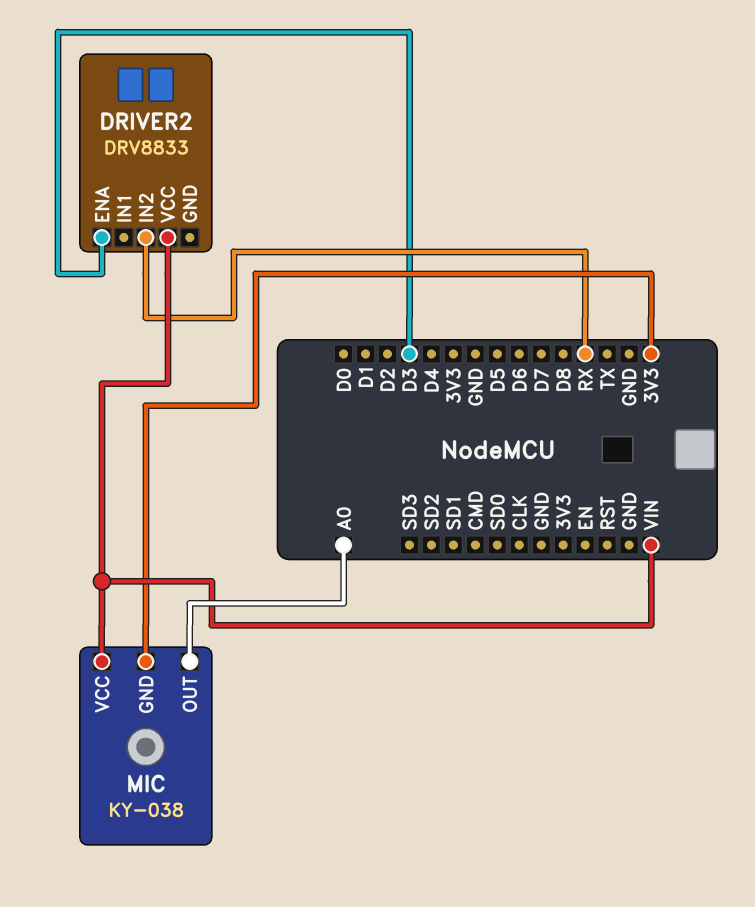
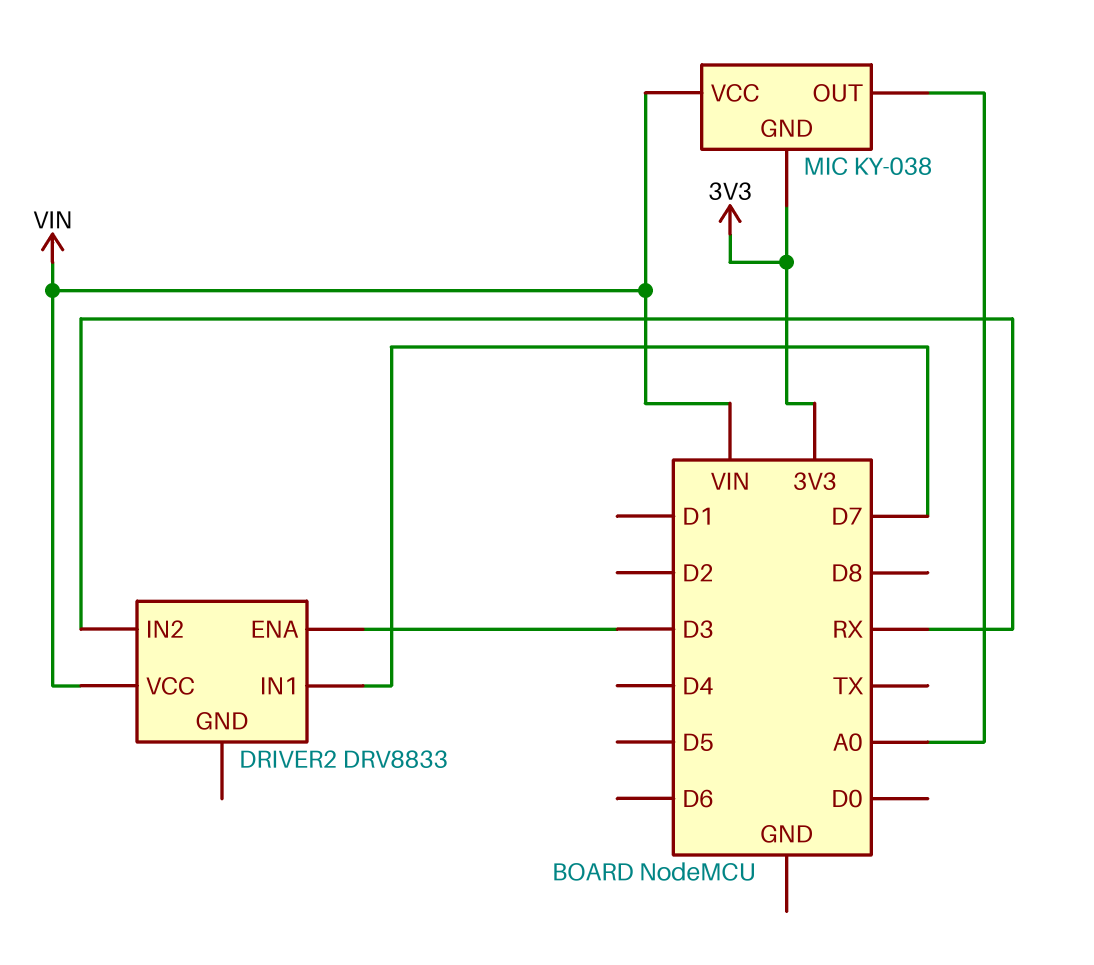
DRIVER2 pin IN1: none -> D7

